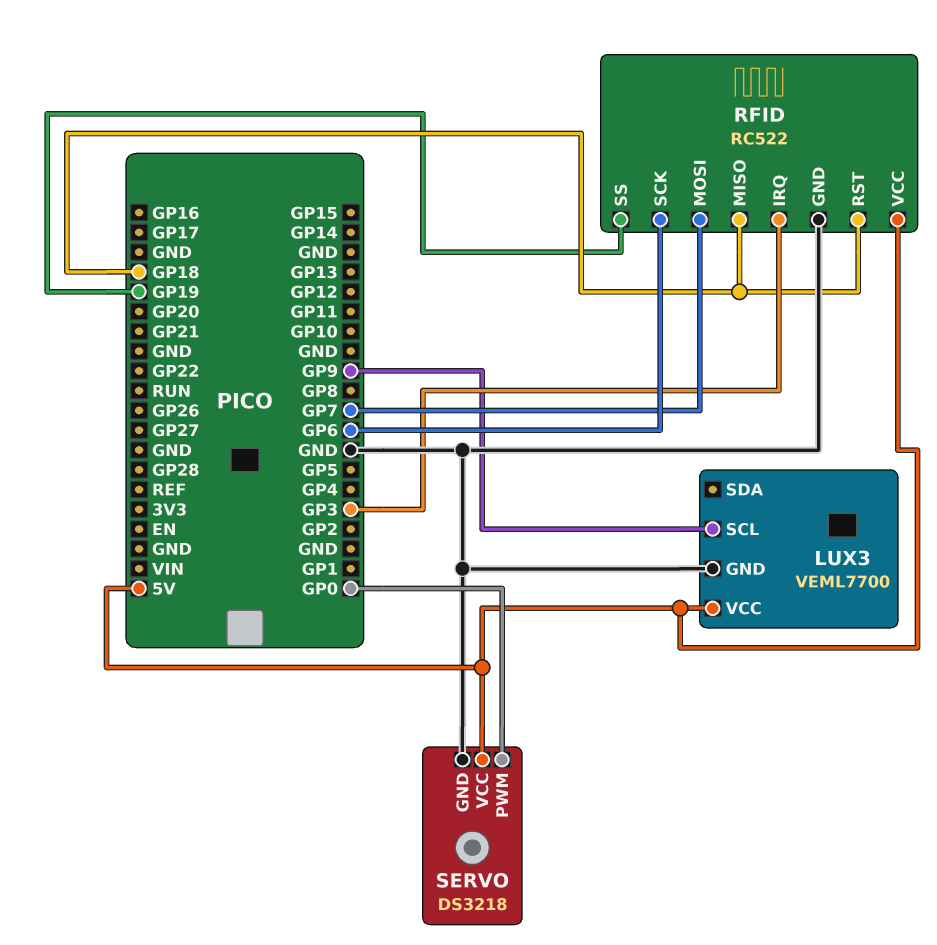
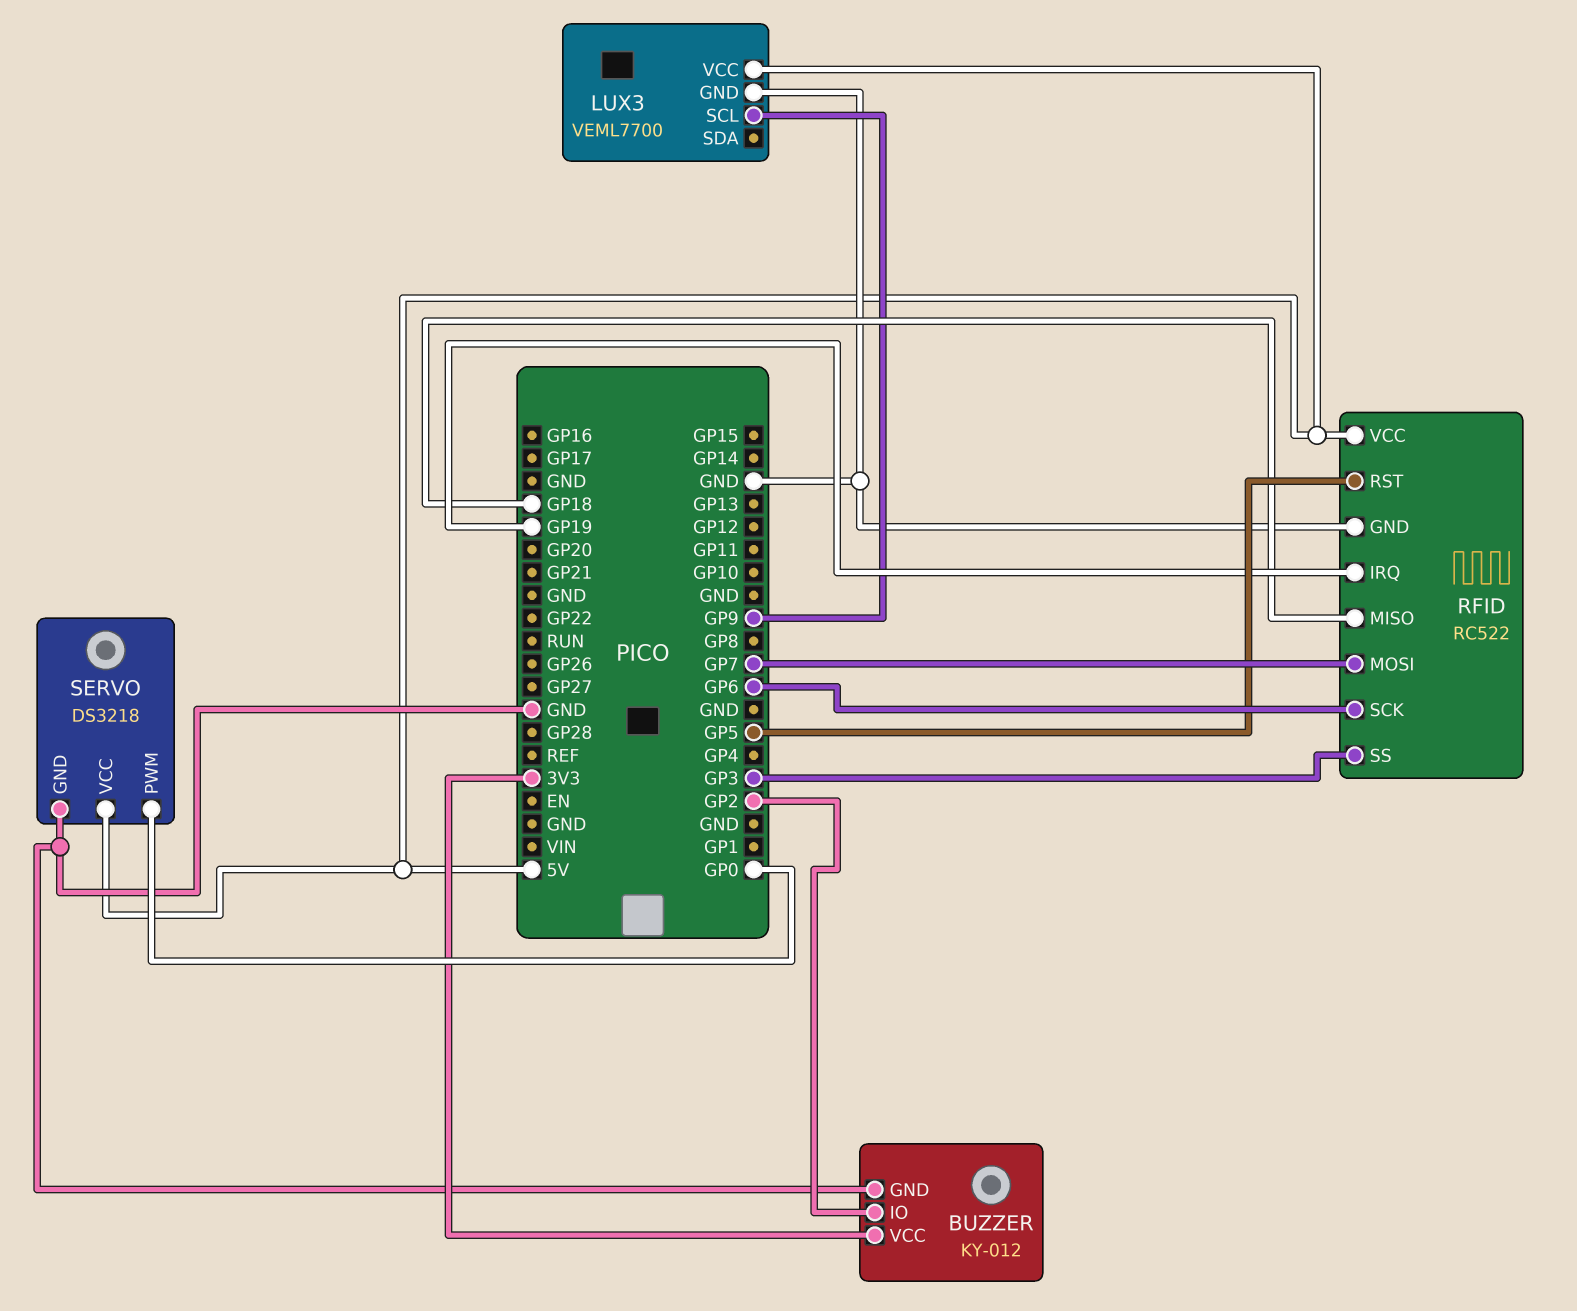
BUZZER: none -> KY-012
BUZZER pin GND: none -> GND
BUZZER pin IO: none -> GP2
BUZZER pin VCC: none -> 3V3
RFID pin IRQ: GP3 -> GP19
RFID pin RST: GP18 -> GP5
RFID pin SS: GP19 -> GP3

